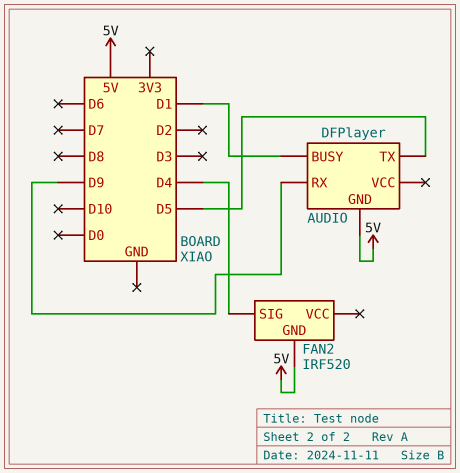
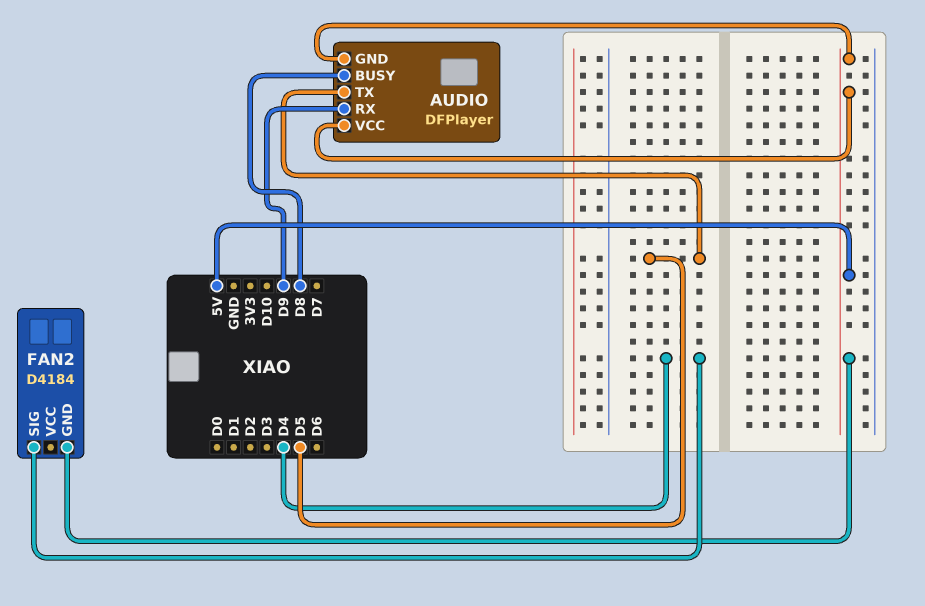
AUDIO pin BUSY: D1 -> D8
AUDIO pin VCC: none -> 5V
FAN2: IRF520 -> D4184

